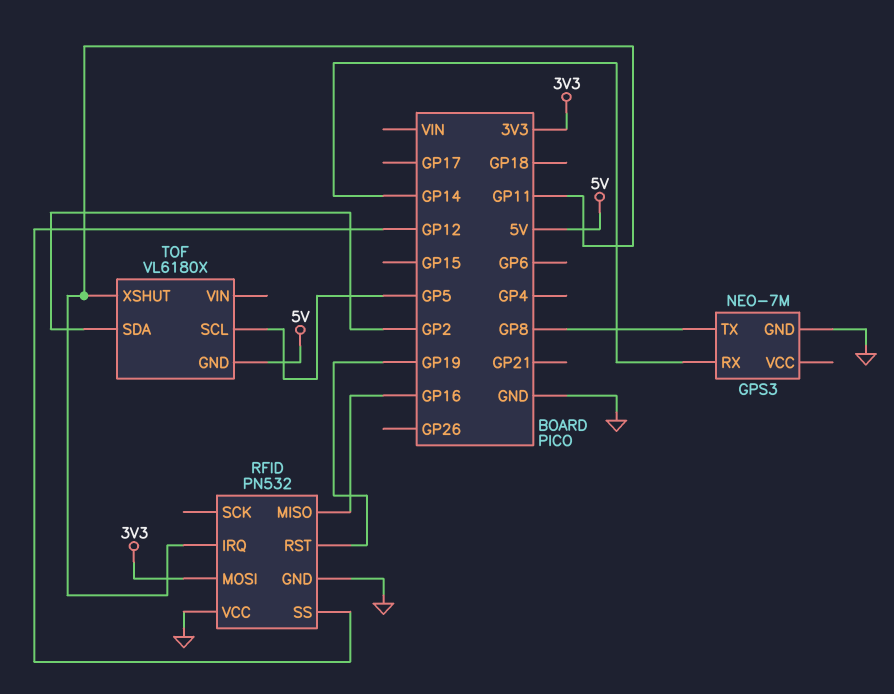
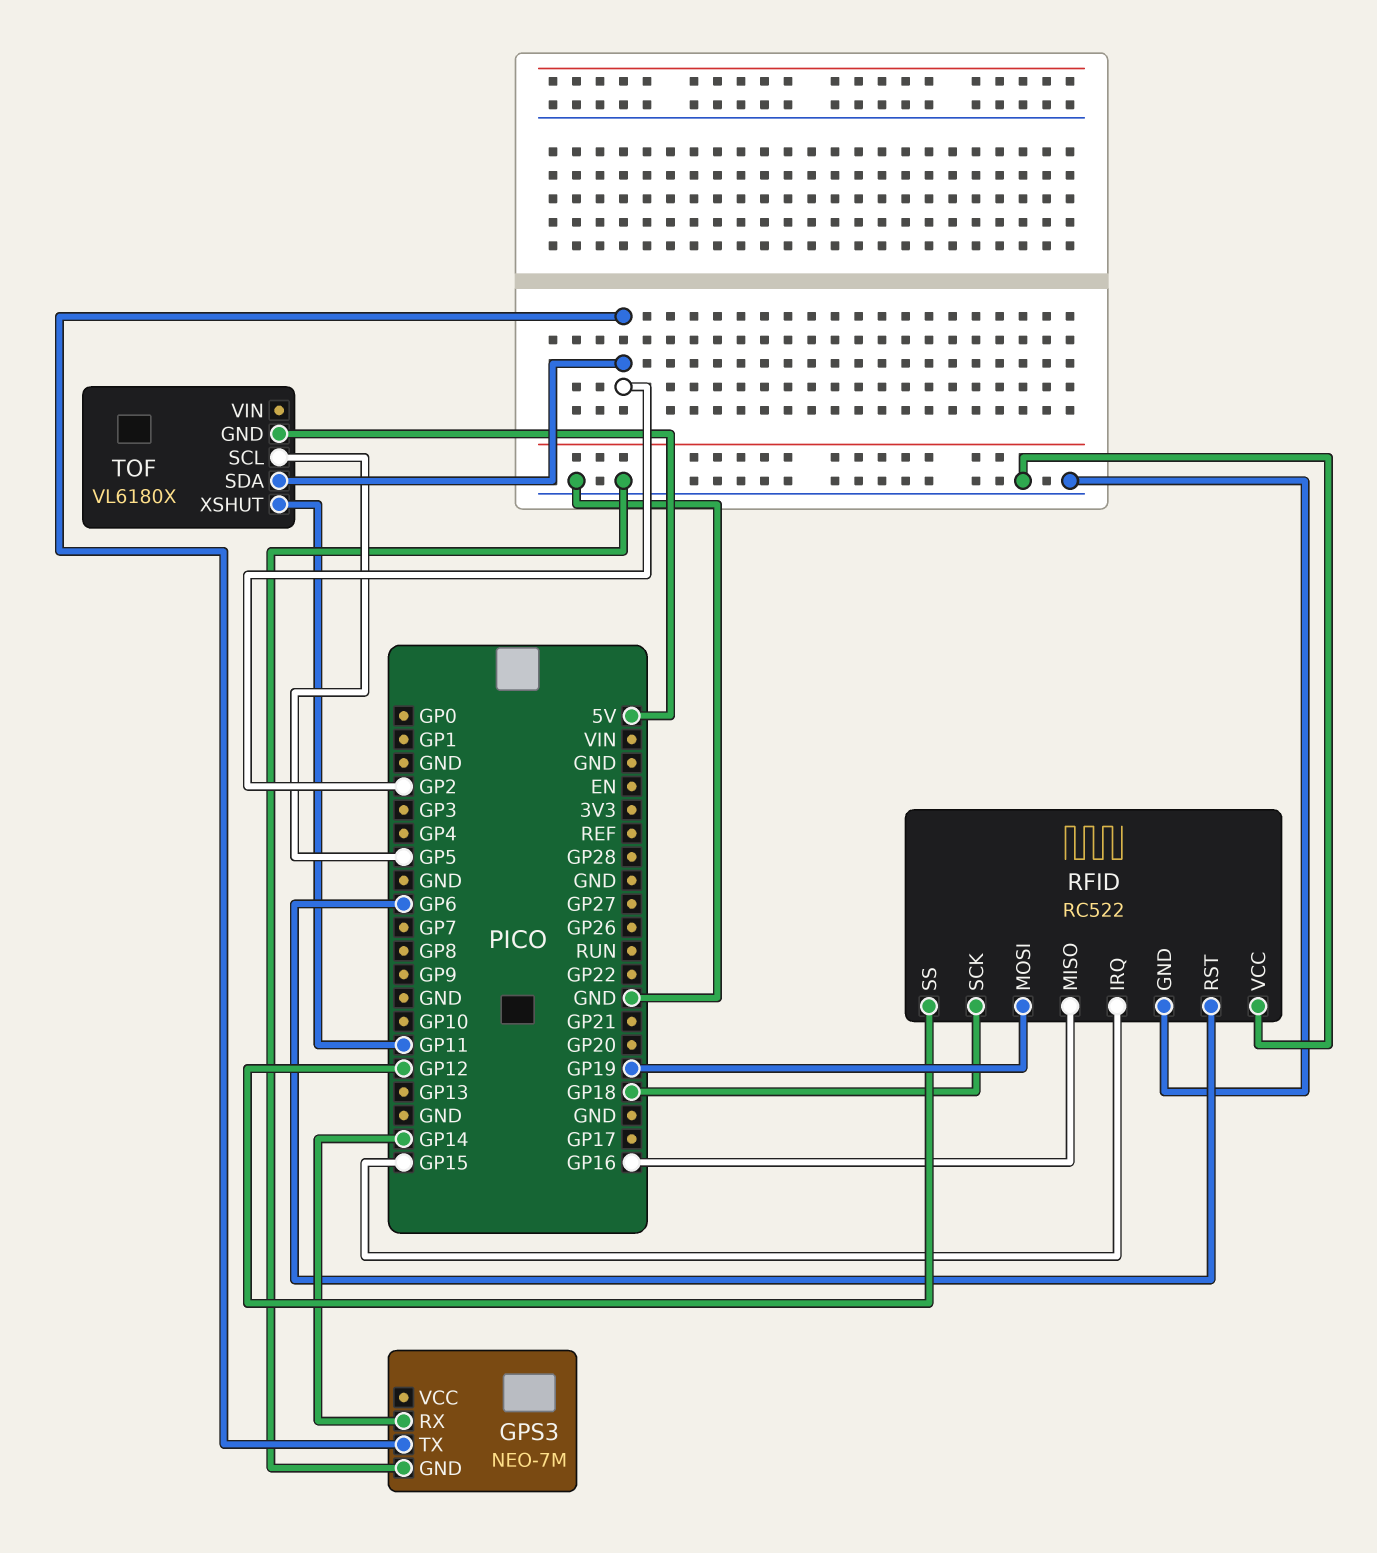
GPS3 pin TX: GP8 -> GP2
RFID: PN532 -> RC522
RFID pin IRQ: GP11 -> GP15
RFID pin MOSI: 3V3 -> GP19
RFID pin RST: GP19 -> GP6
RFID pin SCK: none -> GP18

